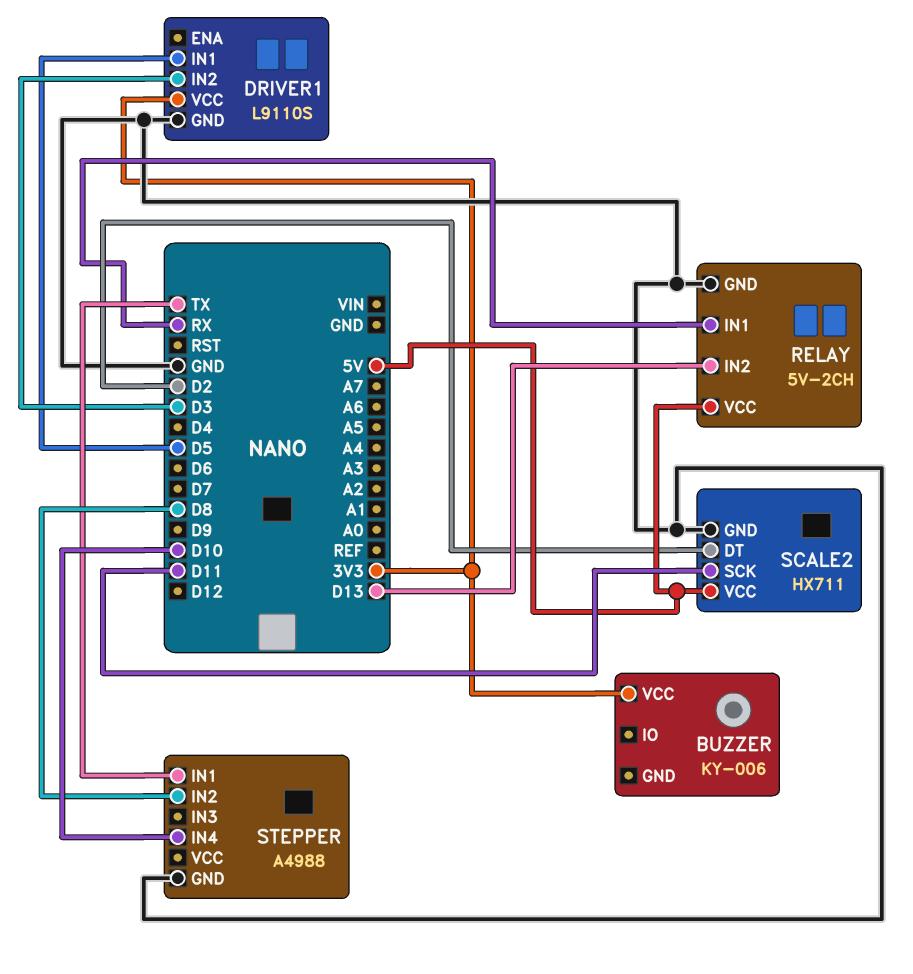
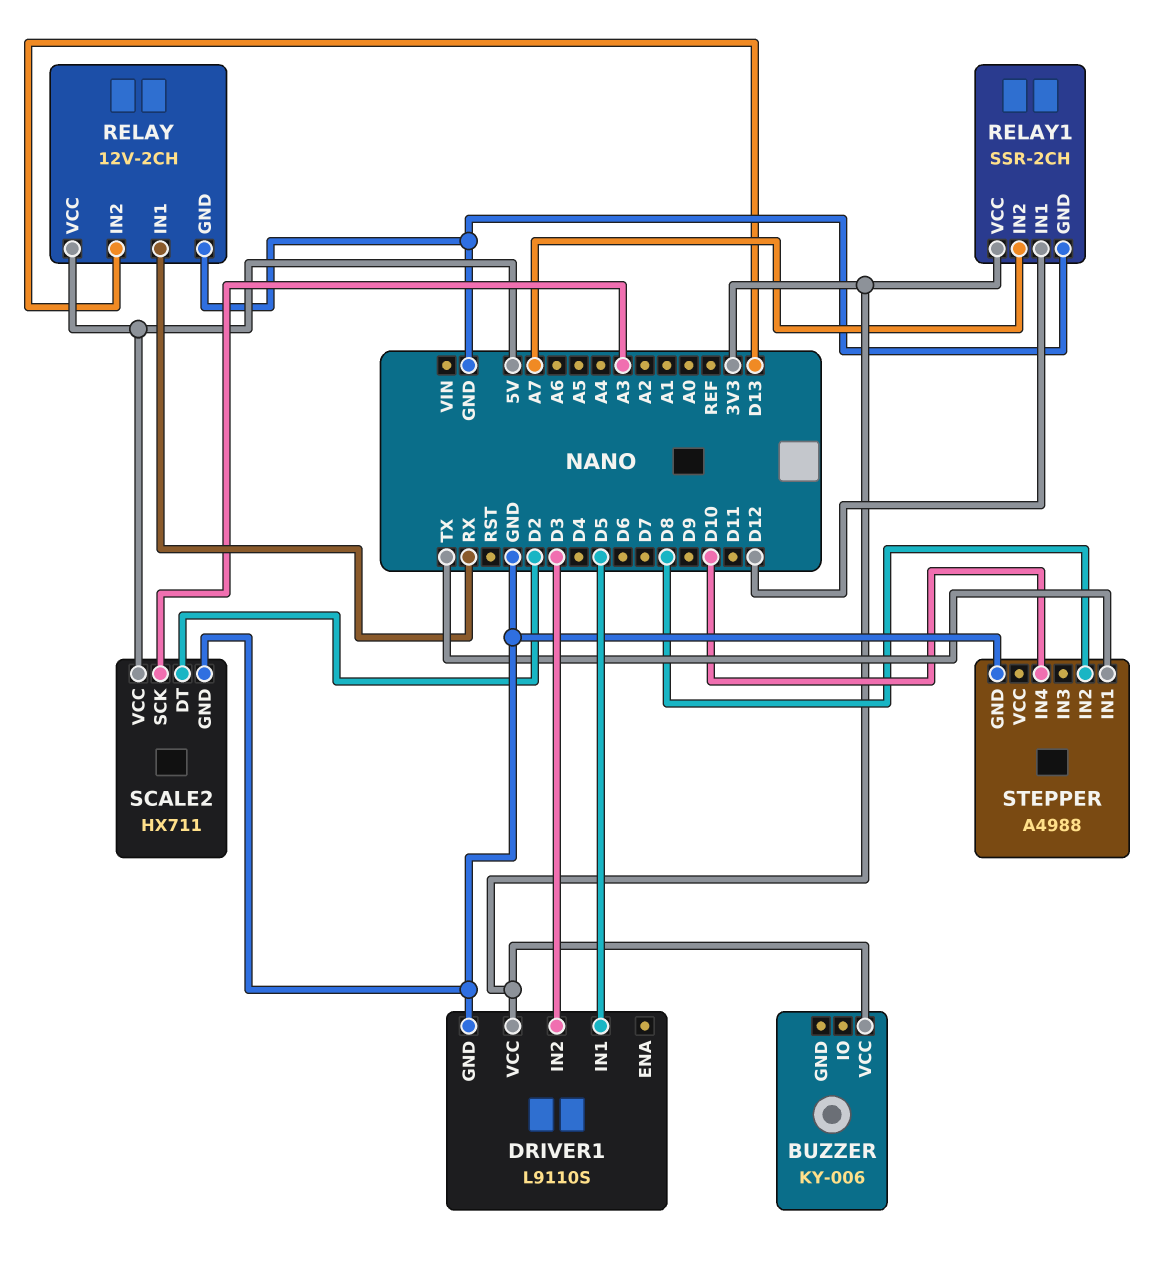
RELAY: 5V-2CH -> 12V-2CH
RELAY1: none -> SSR-2CH
RELAY1 pin GND: none -> GND
RELAY1 pin IN1: none -> D12
RELAY1 pin IN2: none -> A7
RELAY1 pin VCC: none -> 3V3
SCALE2 pin SCK: D11 -> A3

